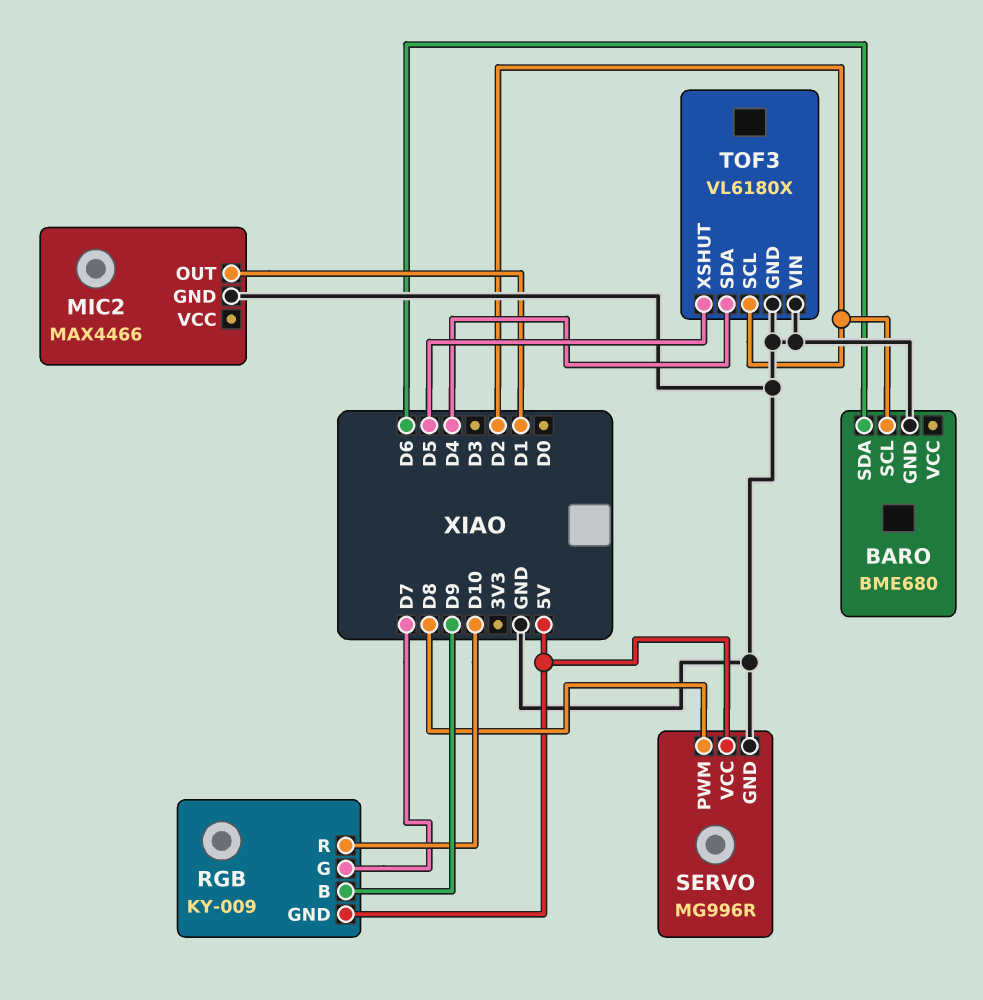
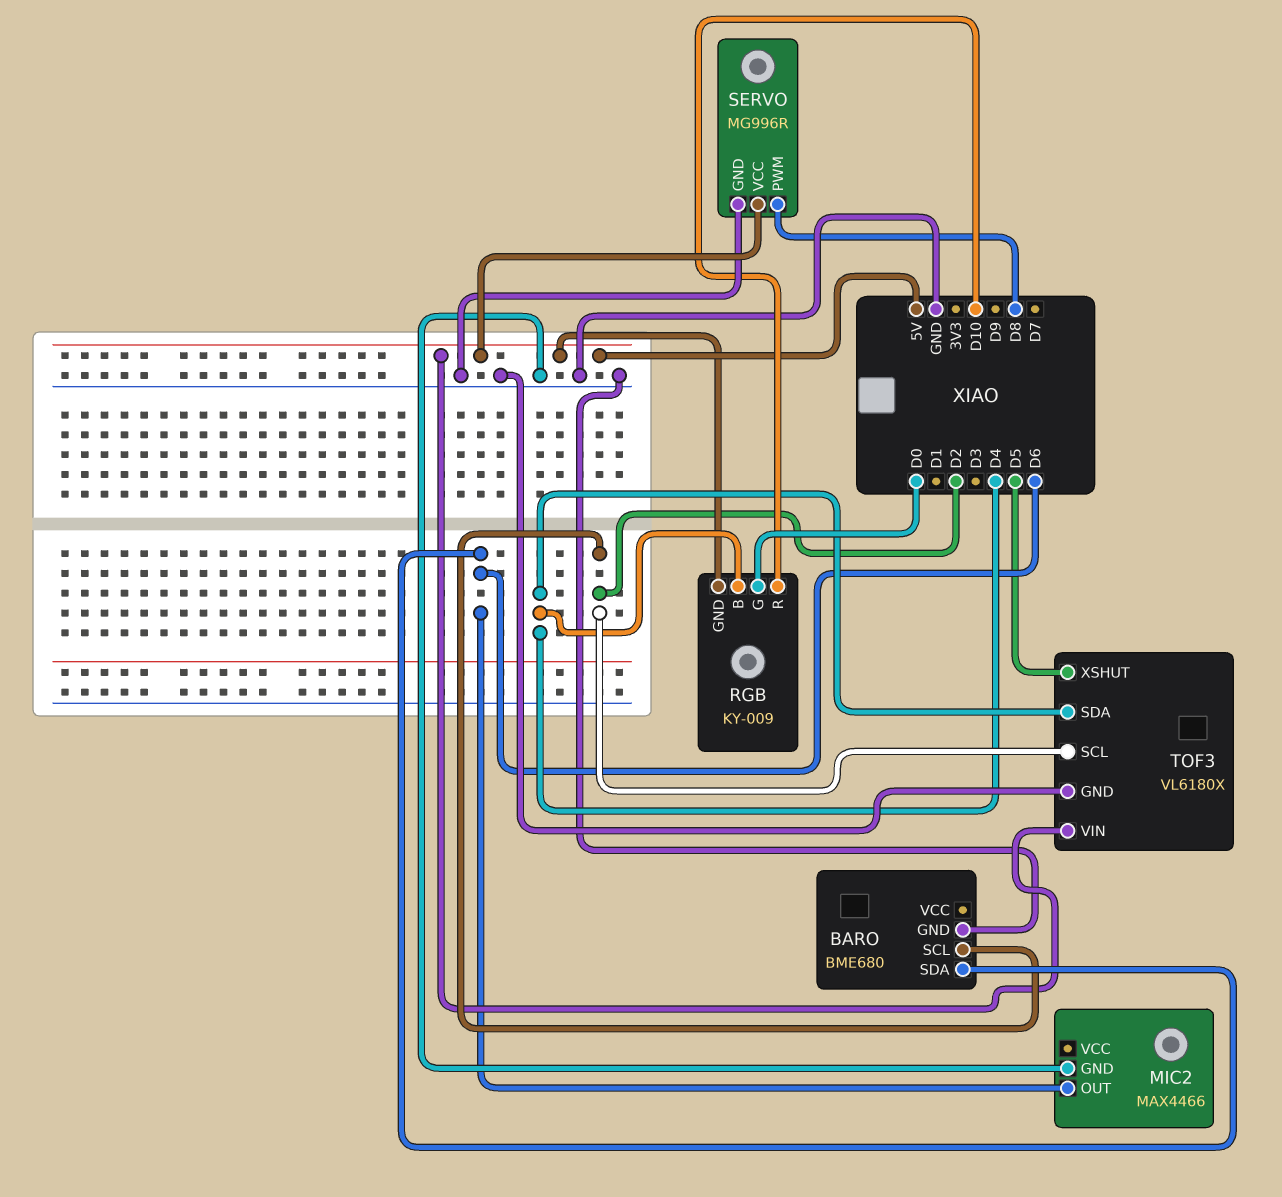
MIC2 pin OUT: D1 -> D6
RGB pin B: D9 -> D4
RGB pin G: D7 -> D0
TOF3 pin VIN: GND -> 5V

